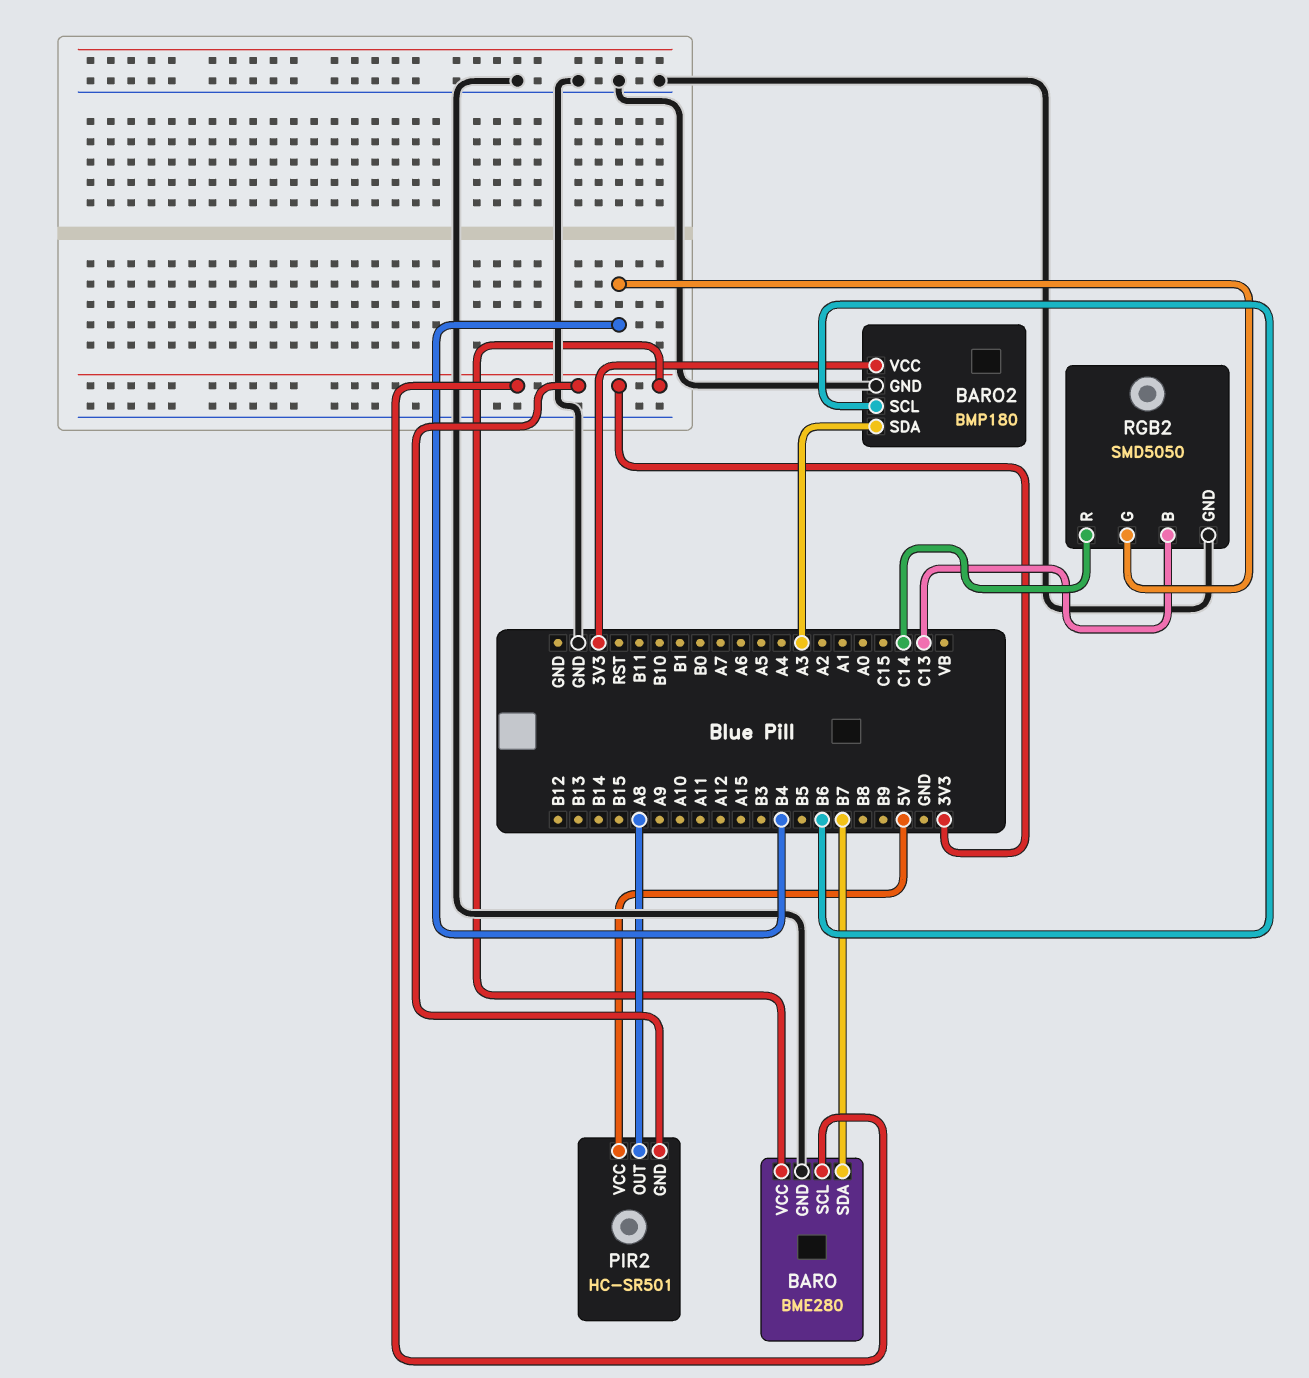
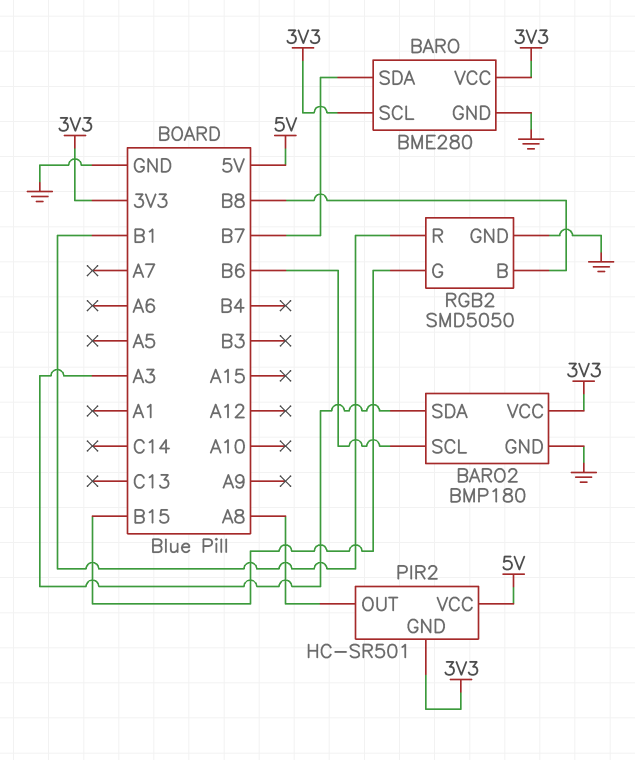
RGB2 pin B: C13 -> B8
RGB2 pin G: B4 -> B15
RGB2 pin R: C14 -> B1

